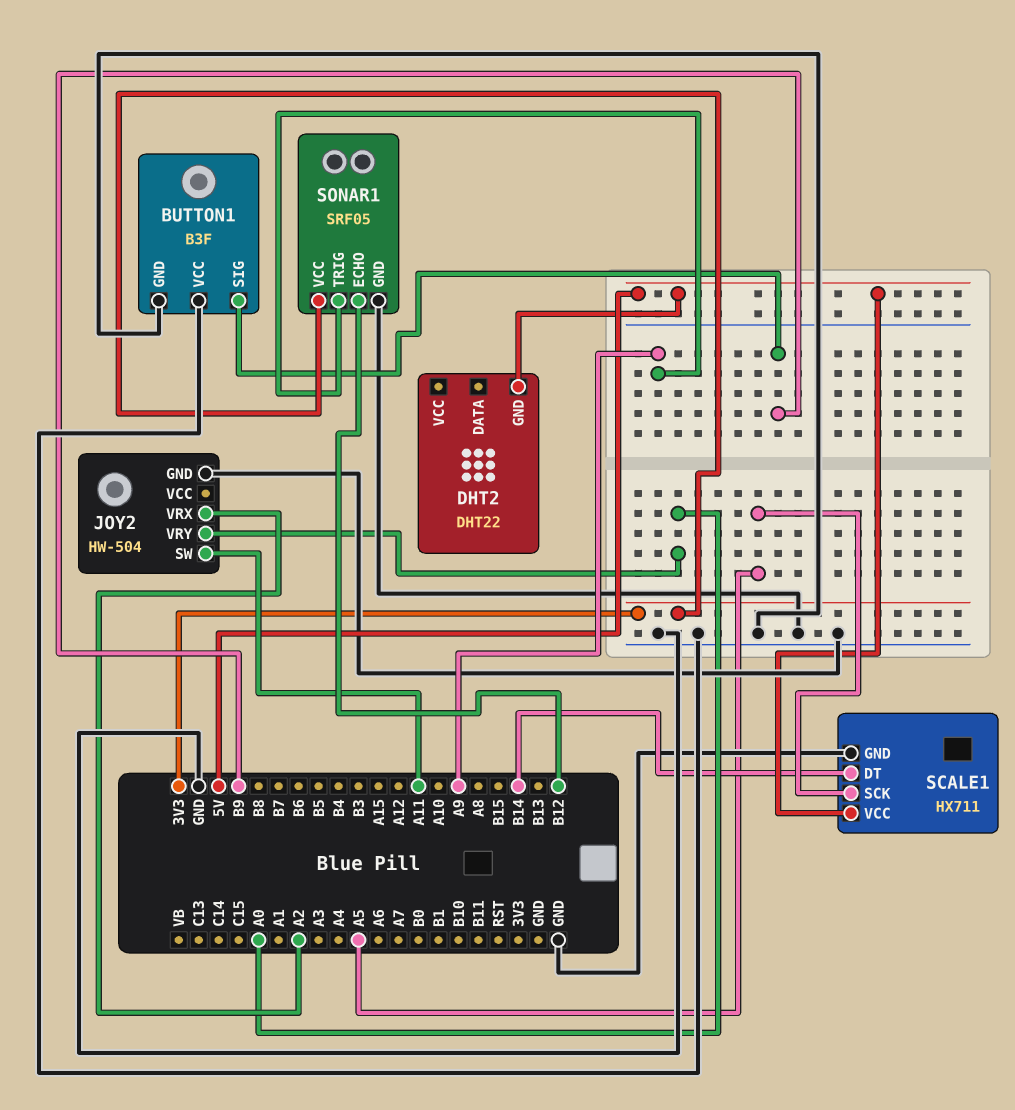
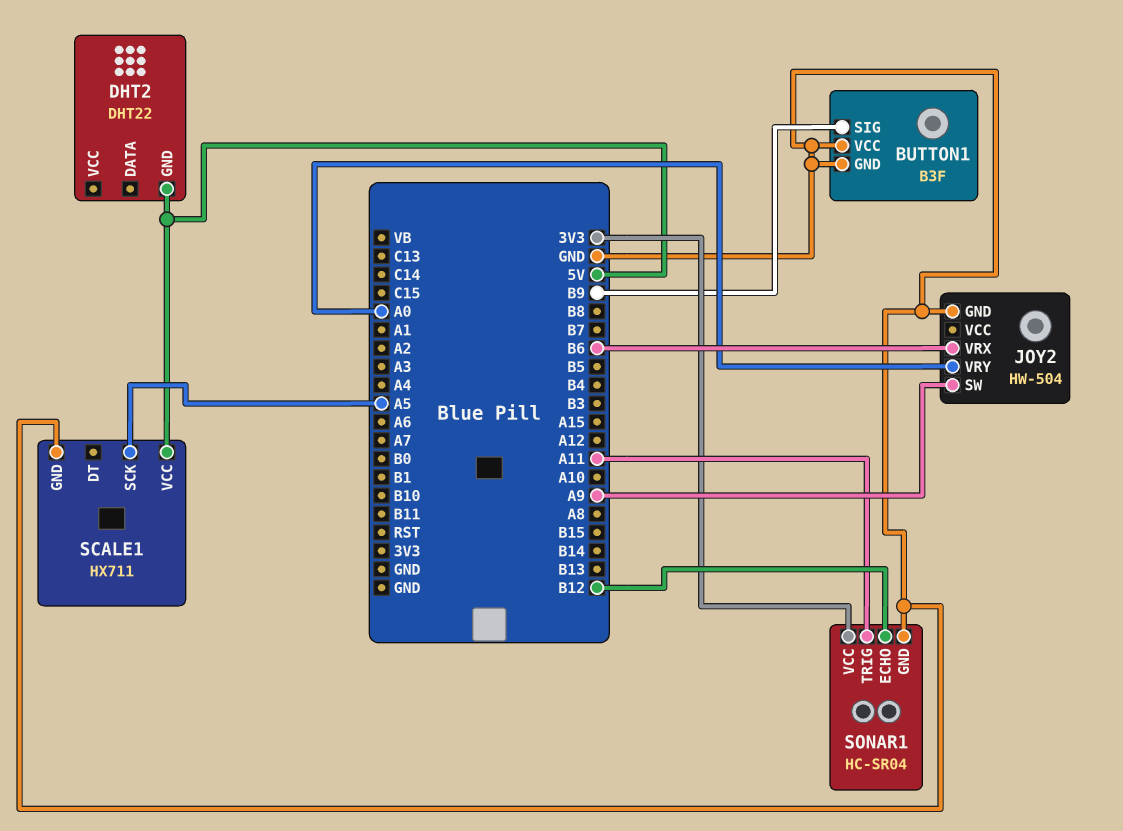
JOY2 pin SW: A11 -> A9
JOY2 pin VRX: A2 -> B6
SCALE1 pin DT: B14 -> none
SONAR1: SRF05 -> HC-SR04
SONAR1 pin TRIG: A9 -> A11

